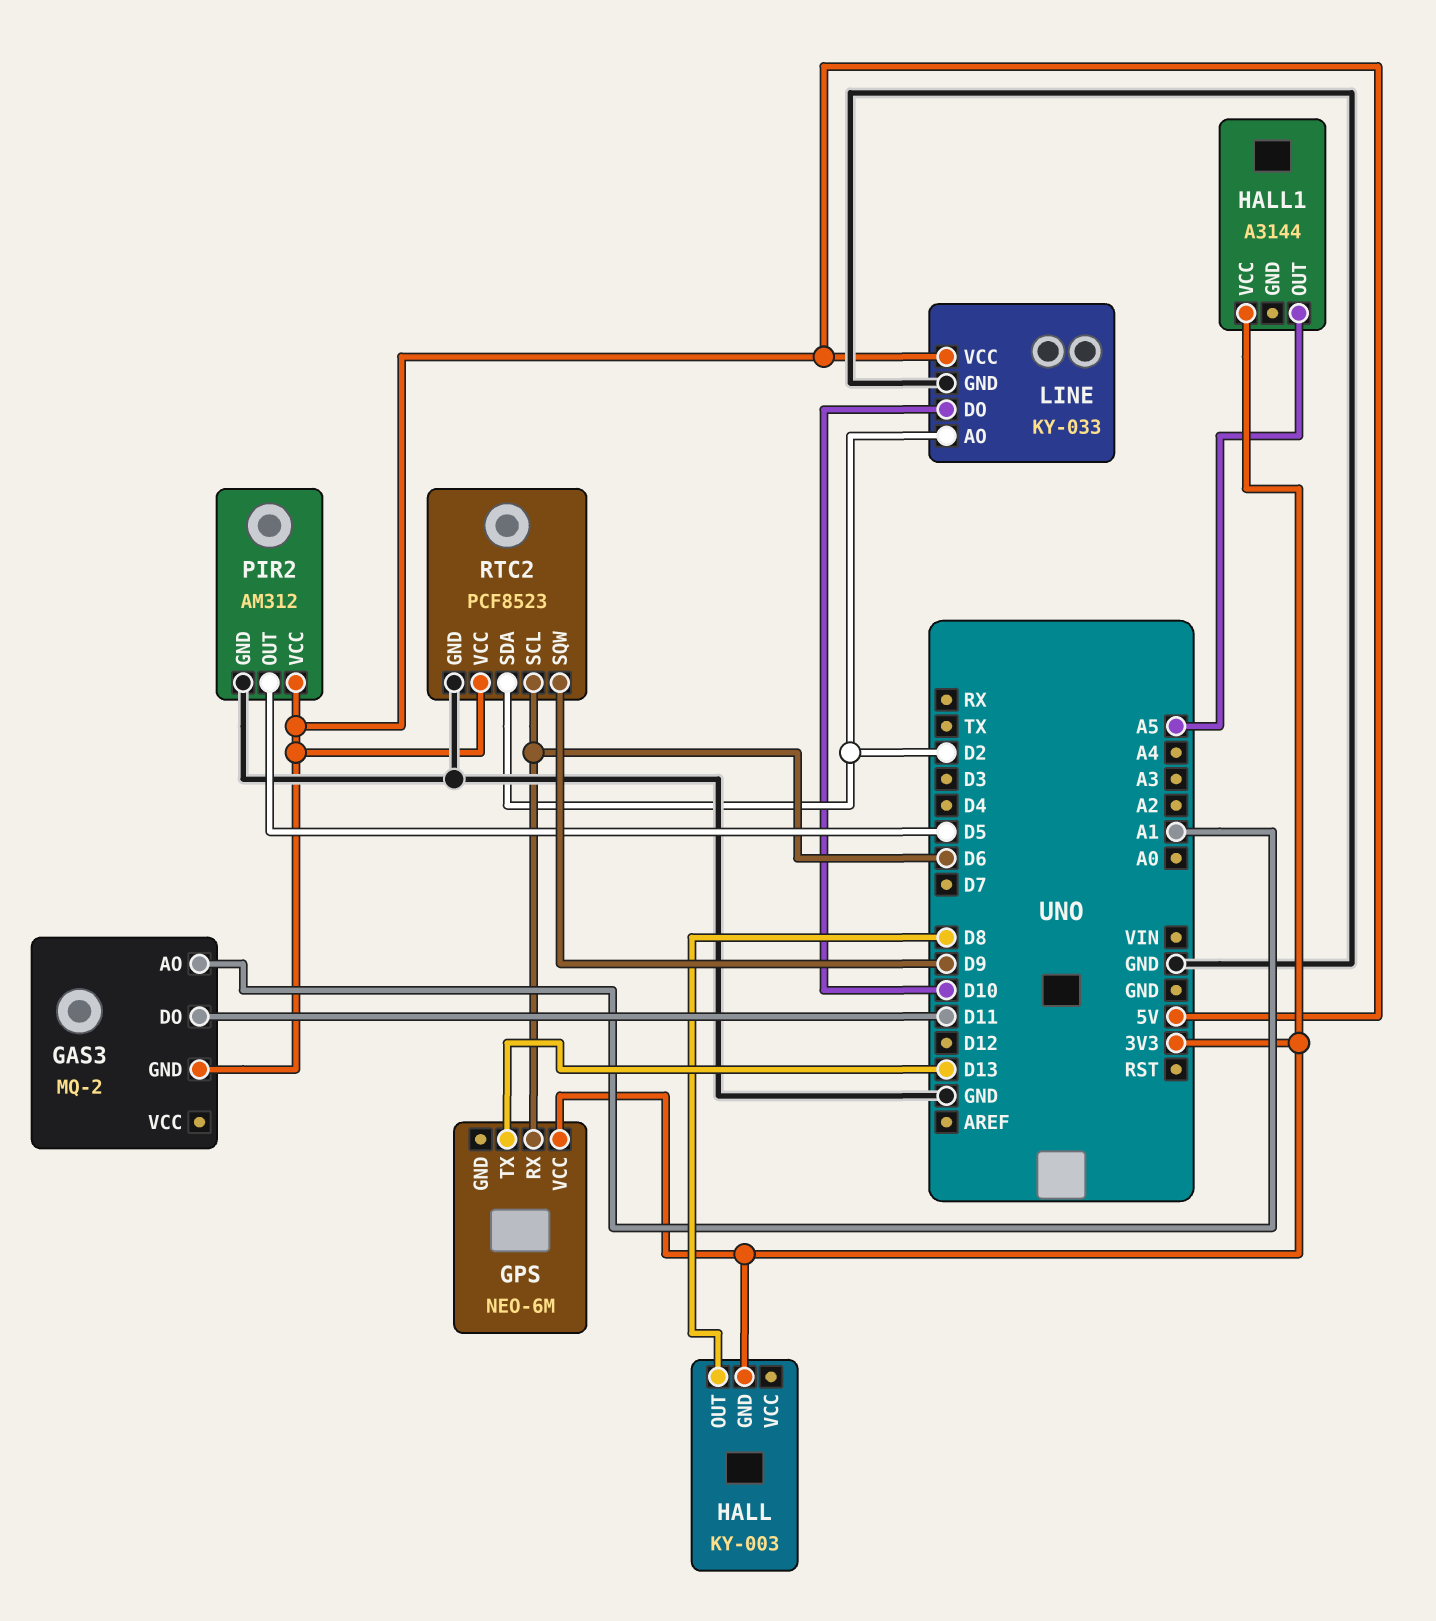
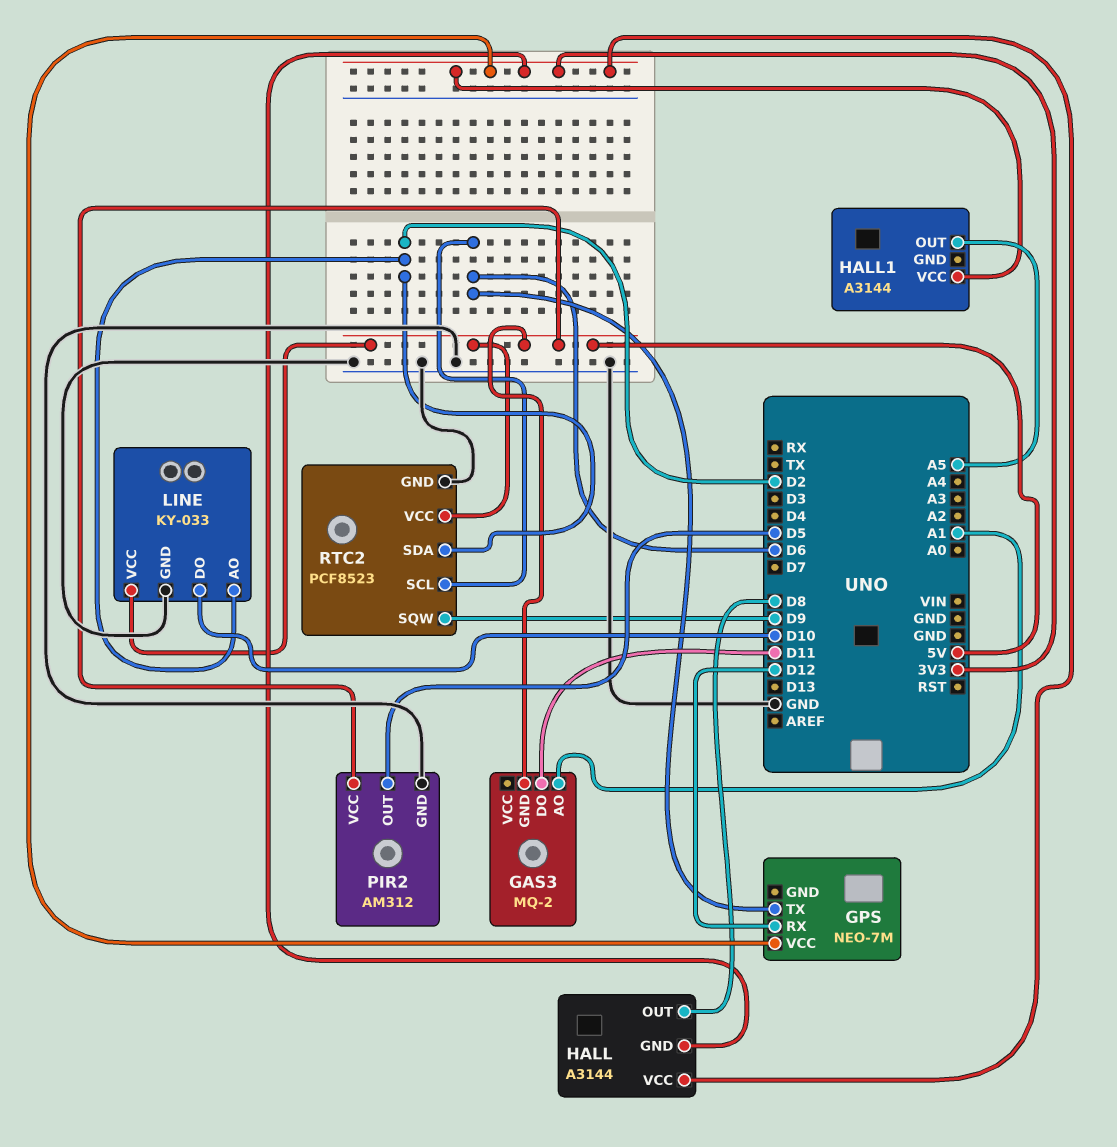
GPS: NEO-6M -> NEO-7M
GPS pin RX: D6 -> D12
GPS pin TX: D13 -> D6
HALL: KY-003 -> A3144
HALL pin VCC: none -> 3V3

